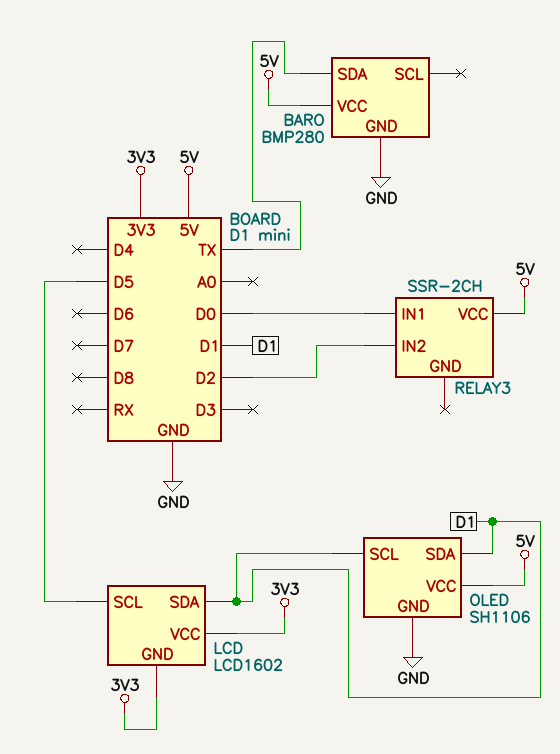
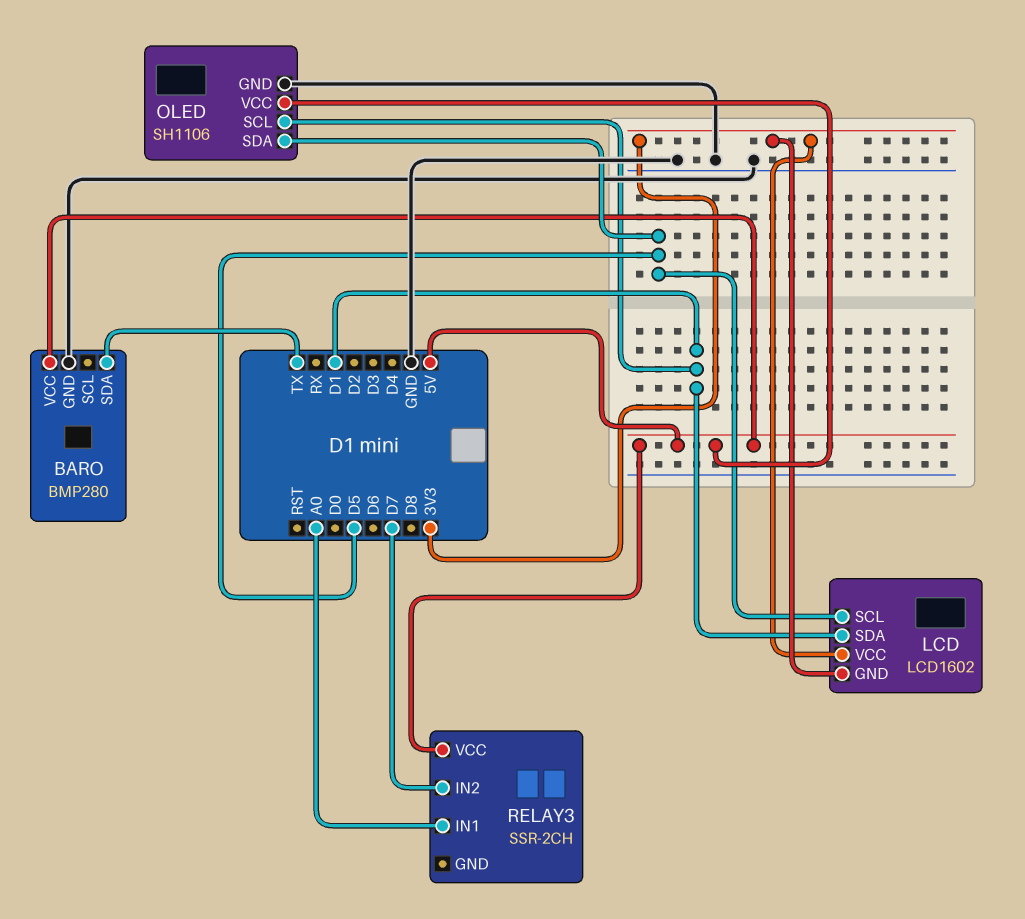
OLED pin SDA: D1 -> D5
RELAY3 pin IN1: D0 -> A0
RELAY3 pin IN2: D2 -> D7

